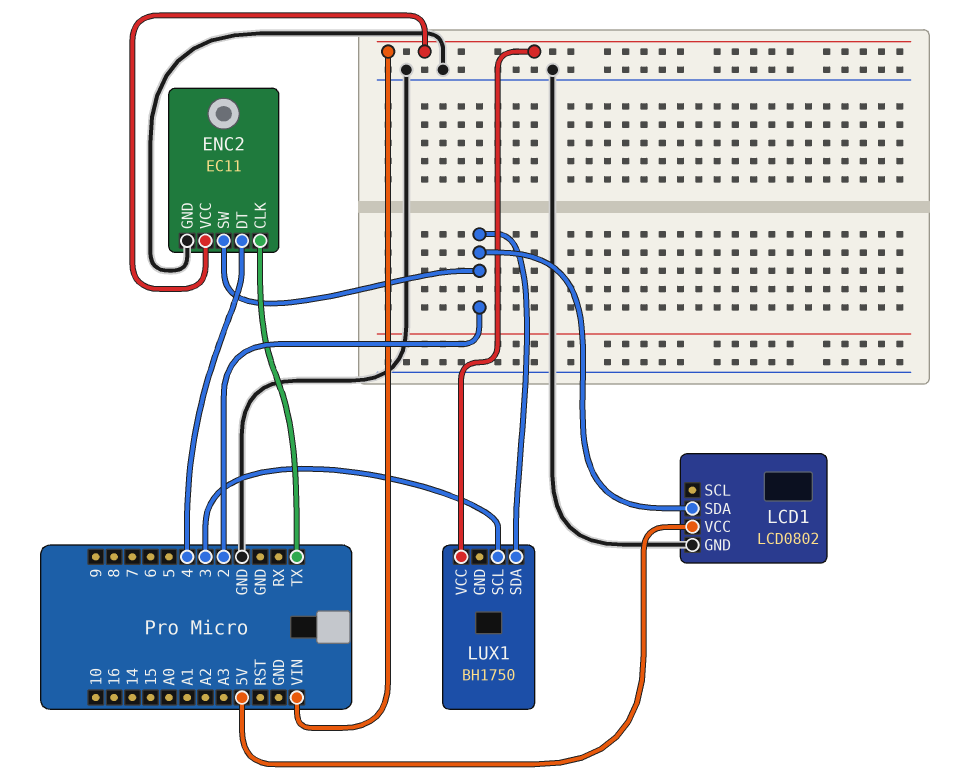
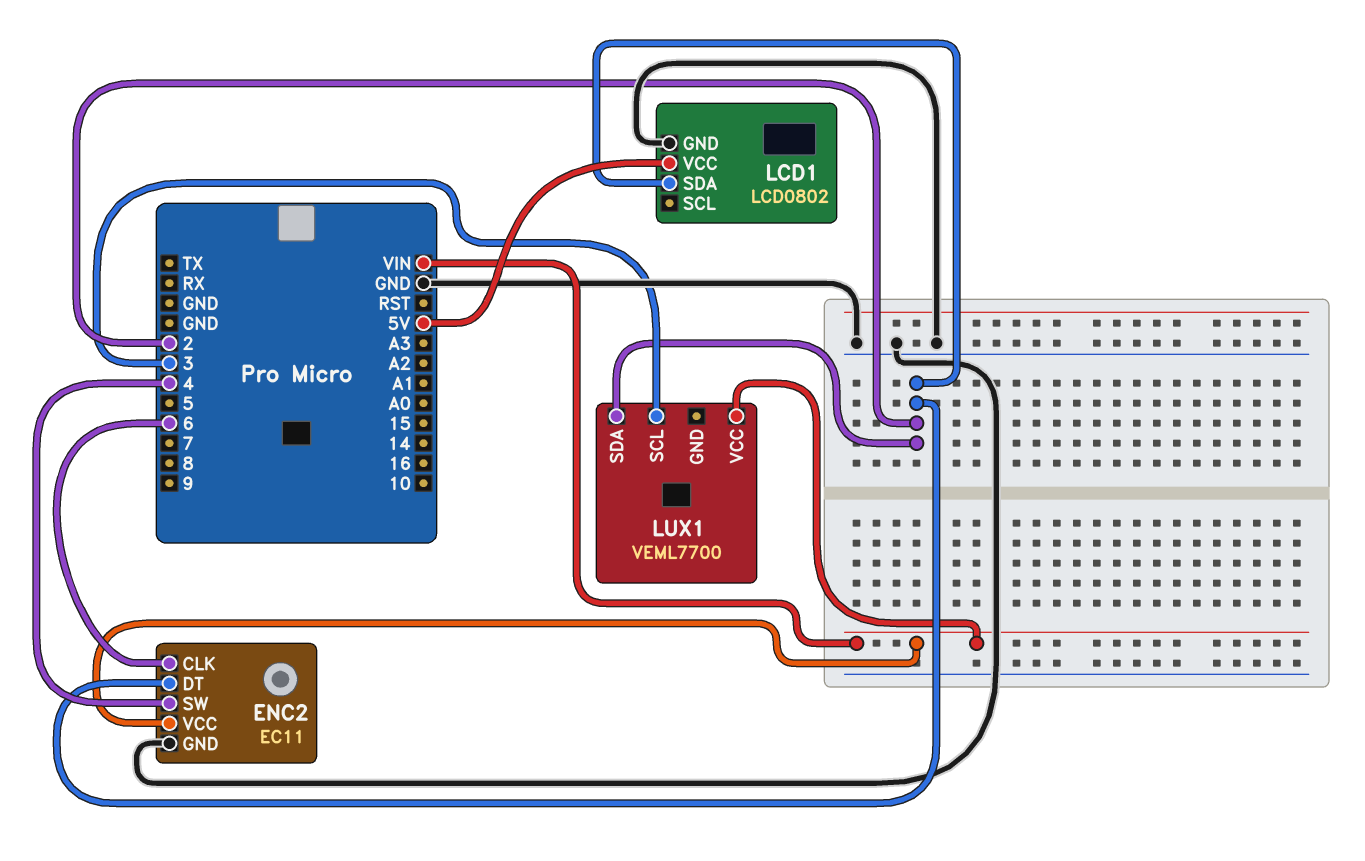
ENC2 pin CLK: TX -> 6
ENC2 pin DT: 4 -> 2
ENC2 pin SW: 2 -> 4
LUX1: BH1750 -> VEML7700

